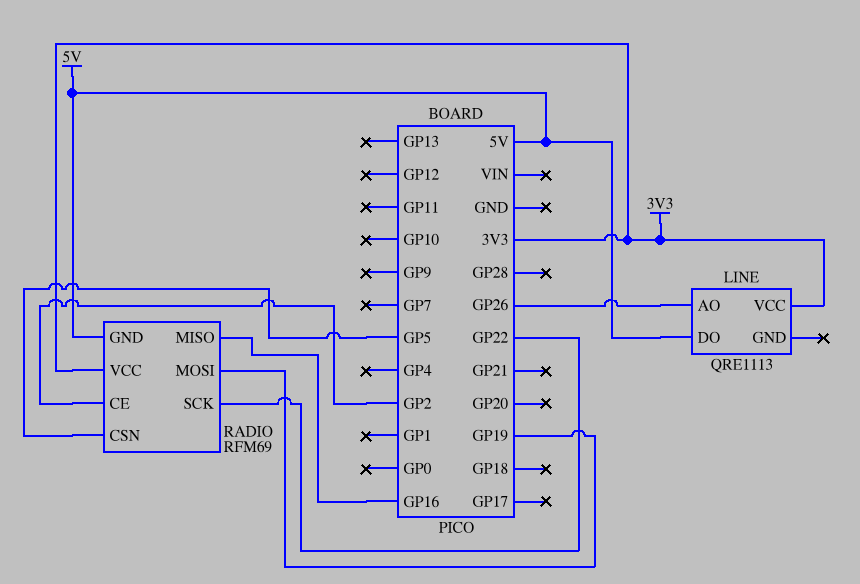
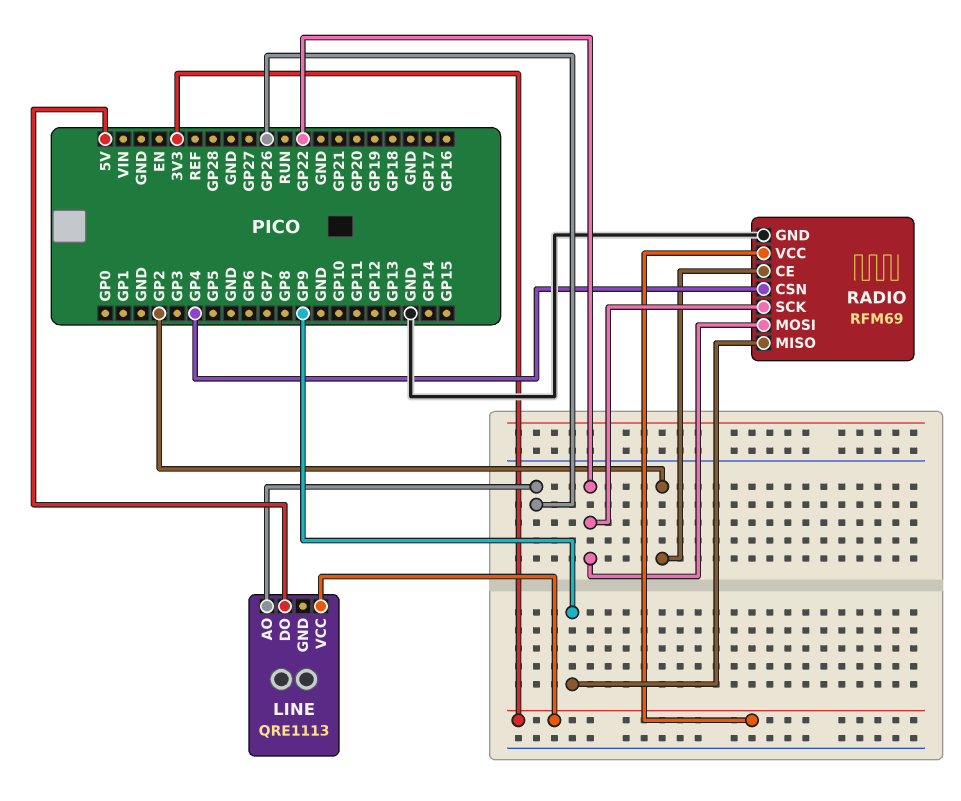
RADIO pin CSN: GP5 -> GP4
RADIO pin GND: 5V -> GND
RADIO pin MISO: GP16 -> GP9
RADIO pin MOSI: GP19 -> GP22

